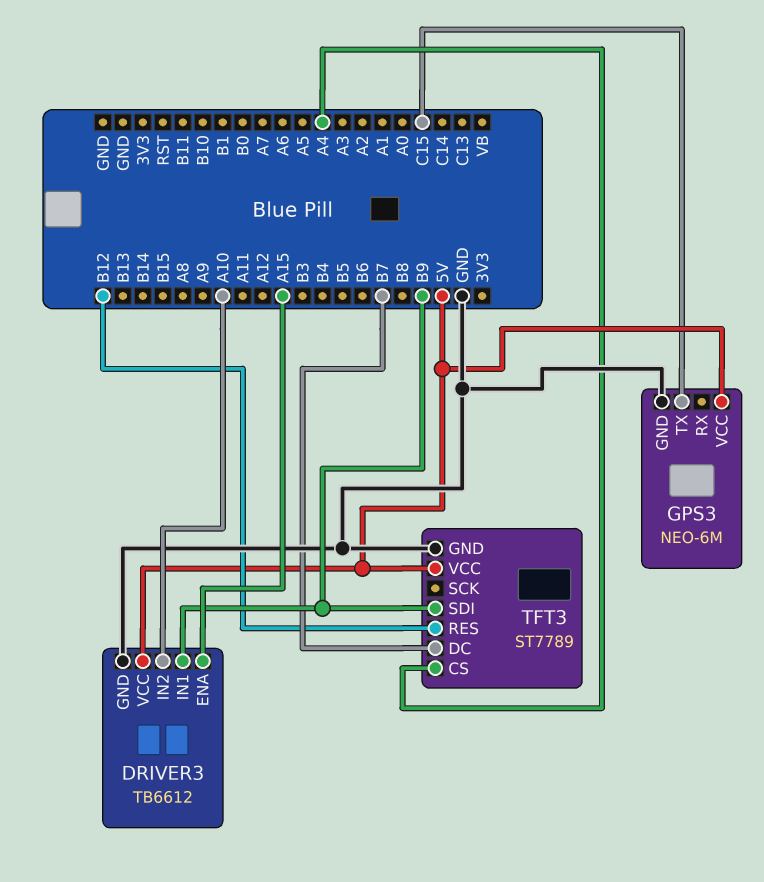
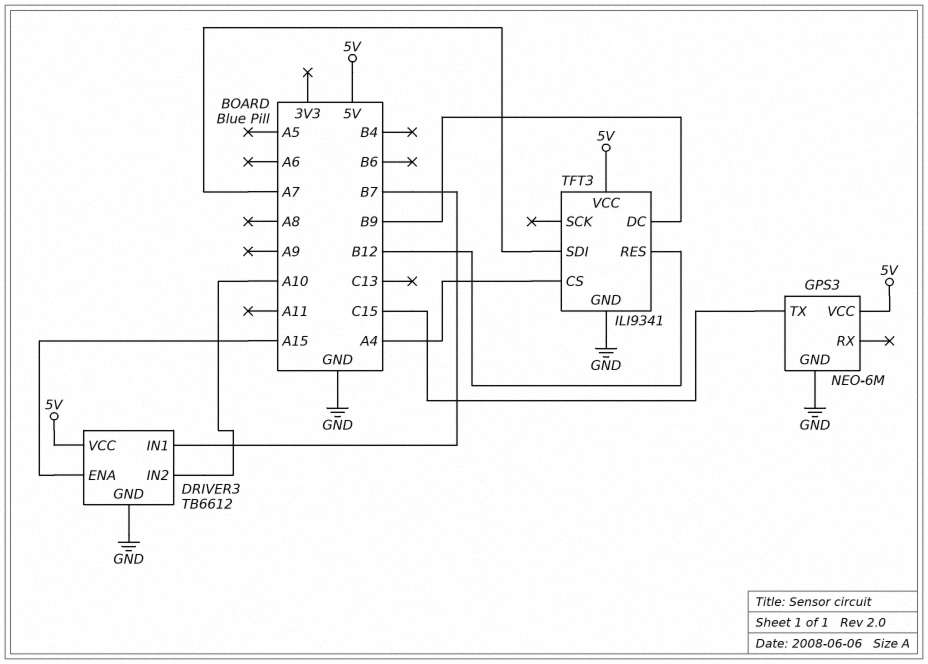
DRIVER3 pin IN1: B9 -> B7
TFT3: ST7789 -> ILI9341
TFT3 pin DC: B7 -> B9
TFT3 pin SDI: B9 -> A7

